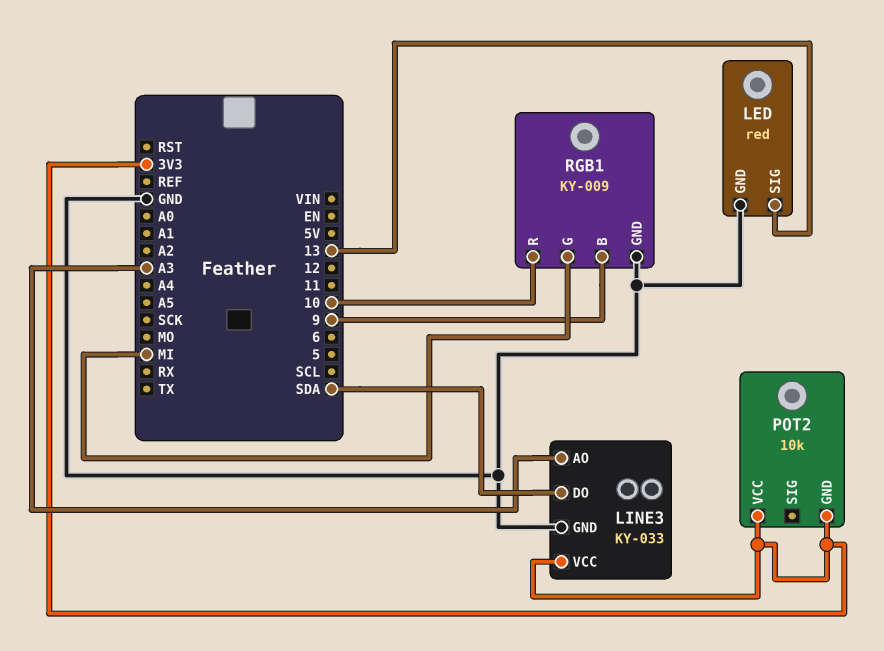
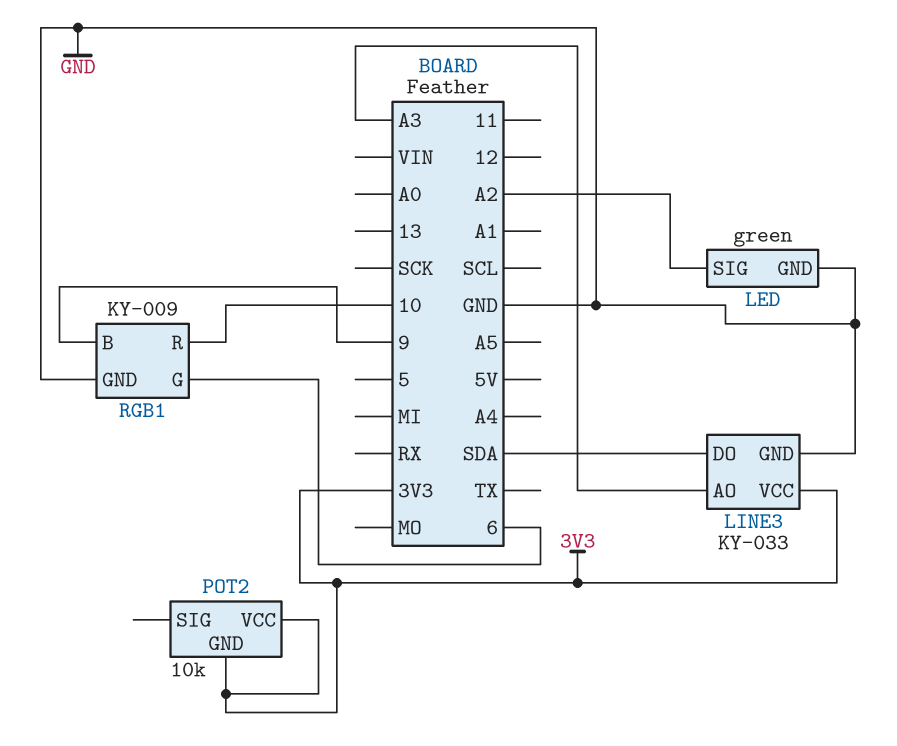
LED: red -> green
LED pin SIG: 13 -> A2
RGB1 pin G: MI -> 6

